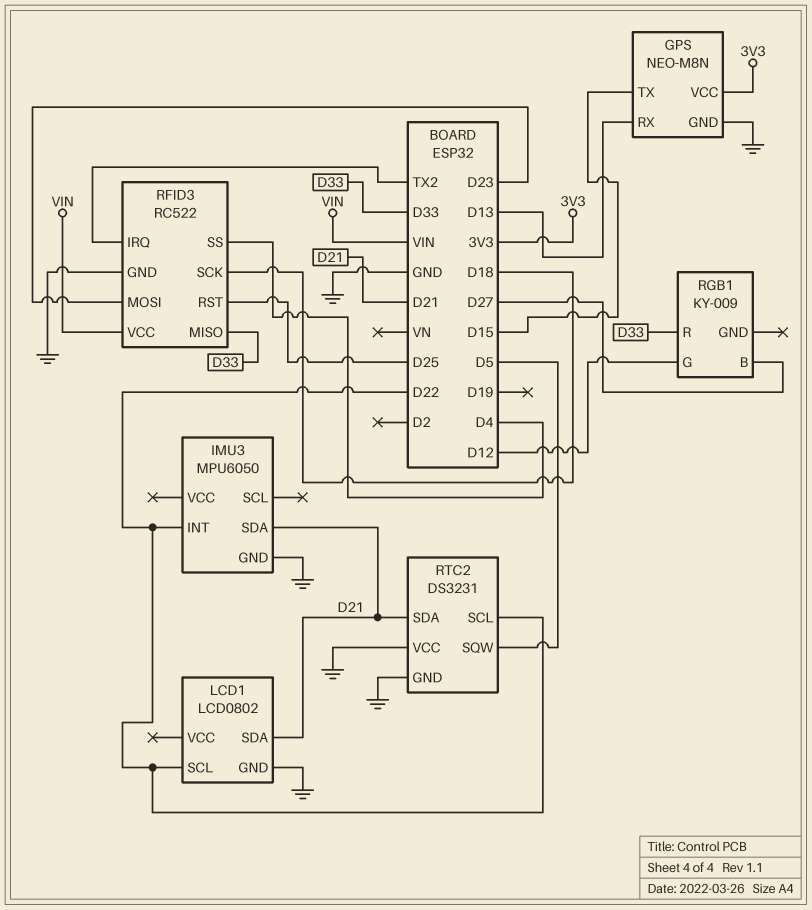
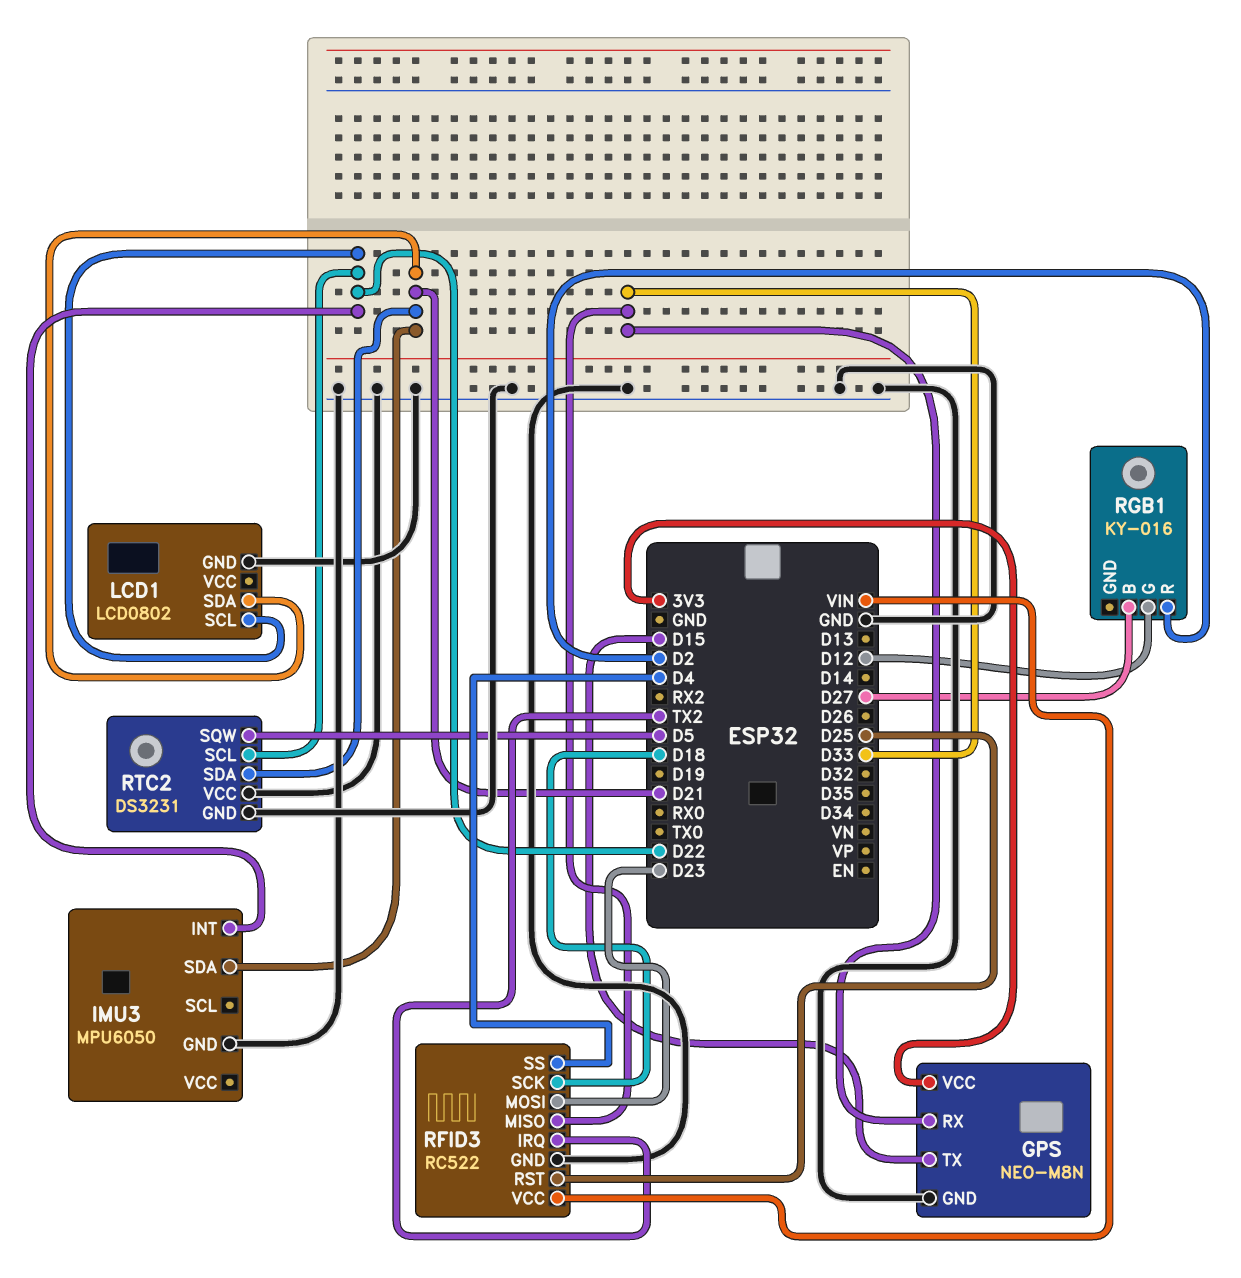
GPS pin RX: D13 -> D33
RGB1: KY-009 -> KY-016
RGB1 pin R: D33 -> D2

